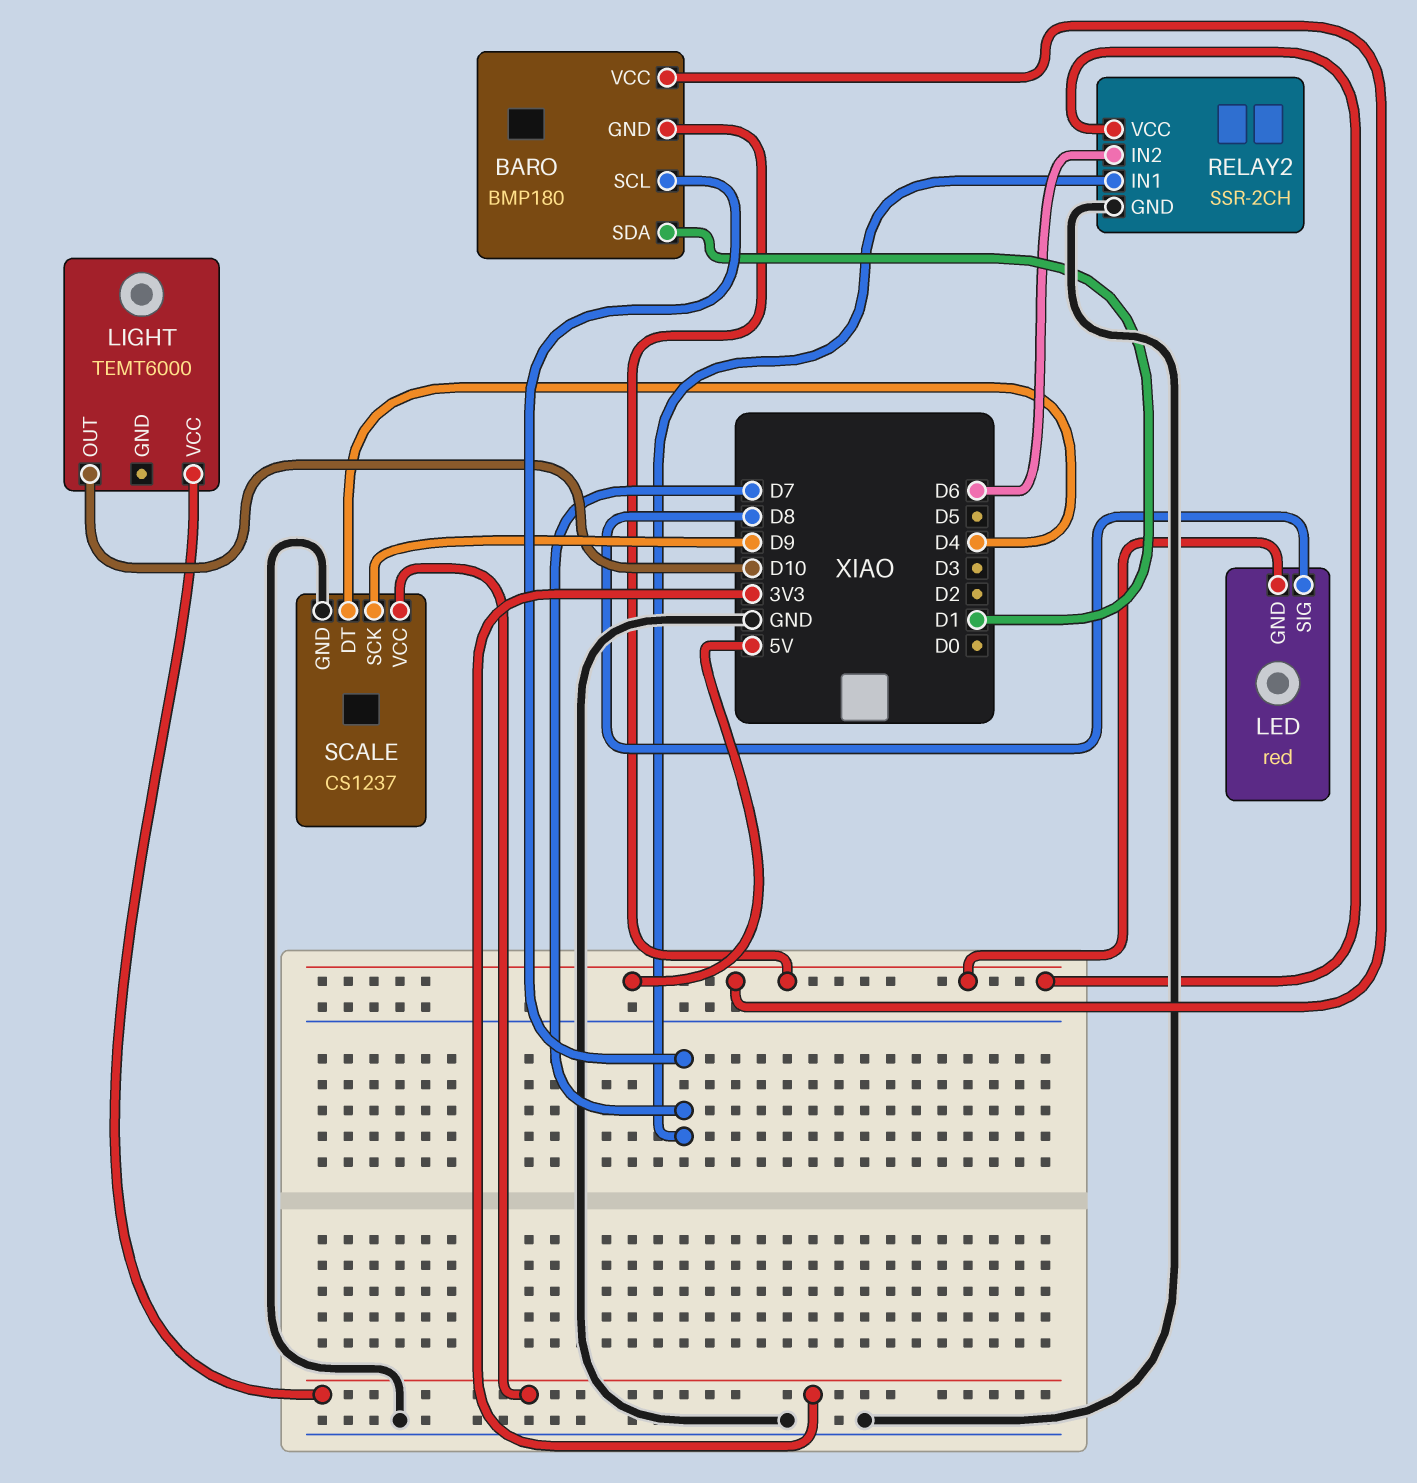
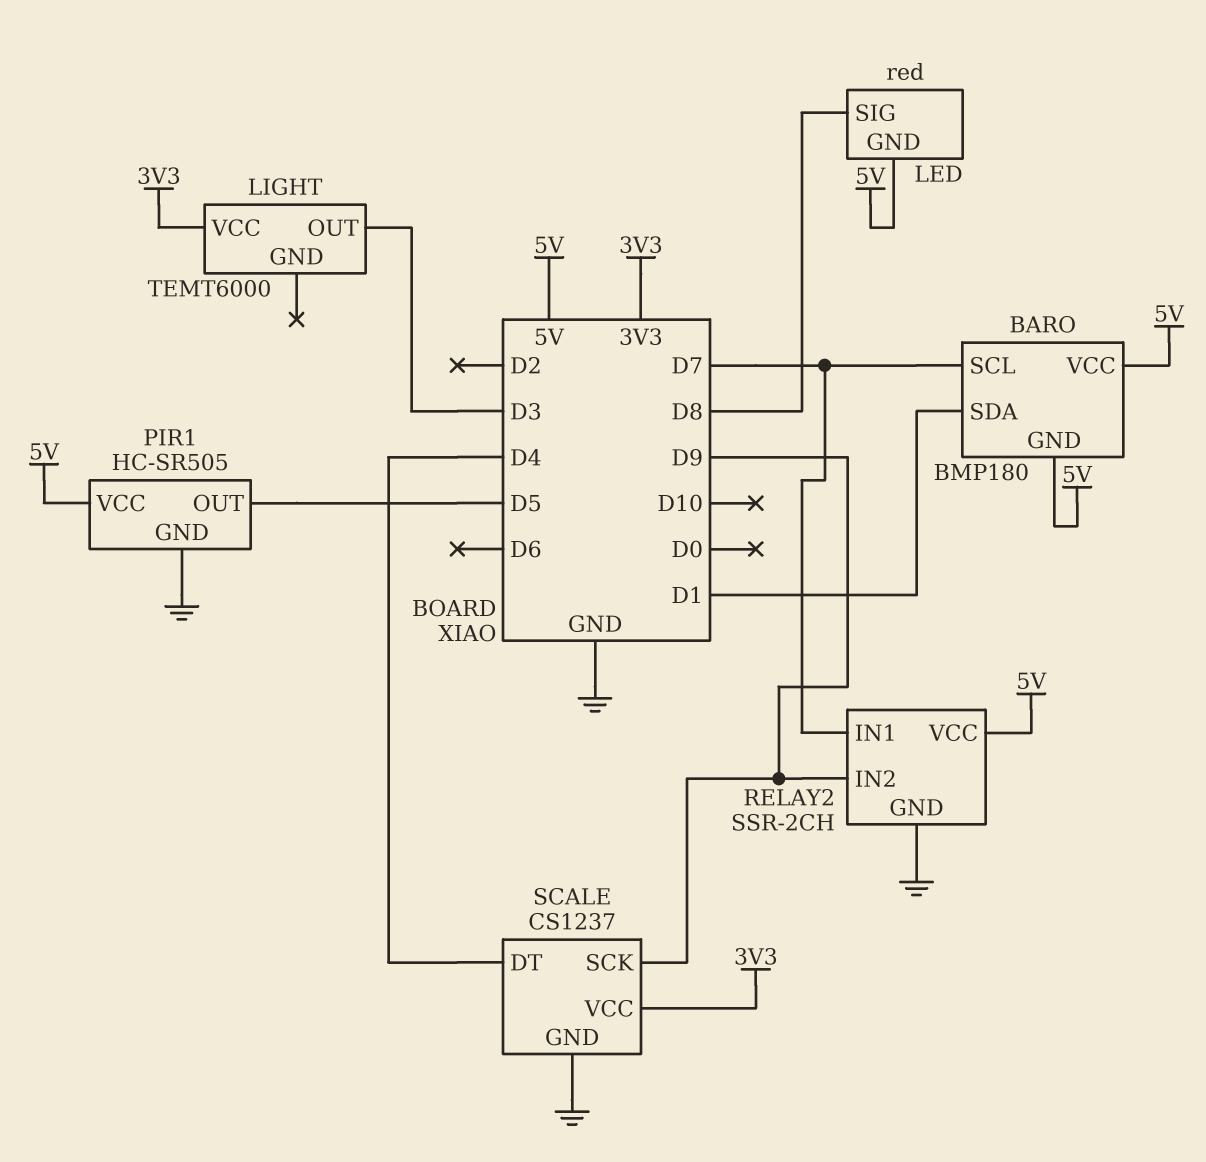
LIGHT pin OUT: D10 -> D3
PIR1: none -> HC-SR505
PIR1 pin GND: none -> GND
PIR1 pin OUT: none -> D5
PIR1 pin VCC: none -> 5V
RELAY2 pin IN2: D6 -> D9

